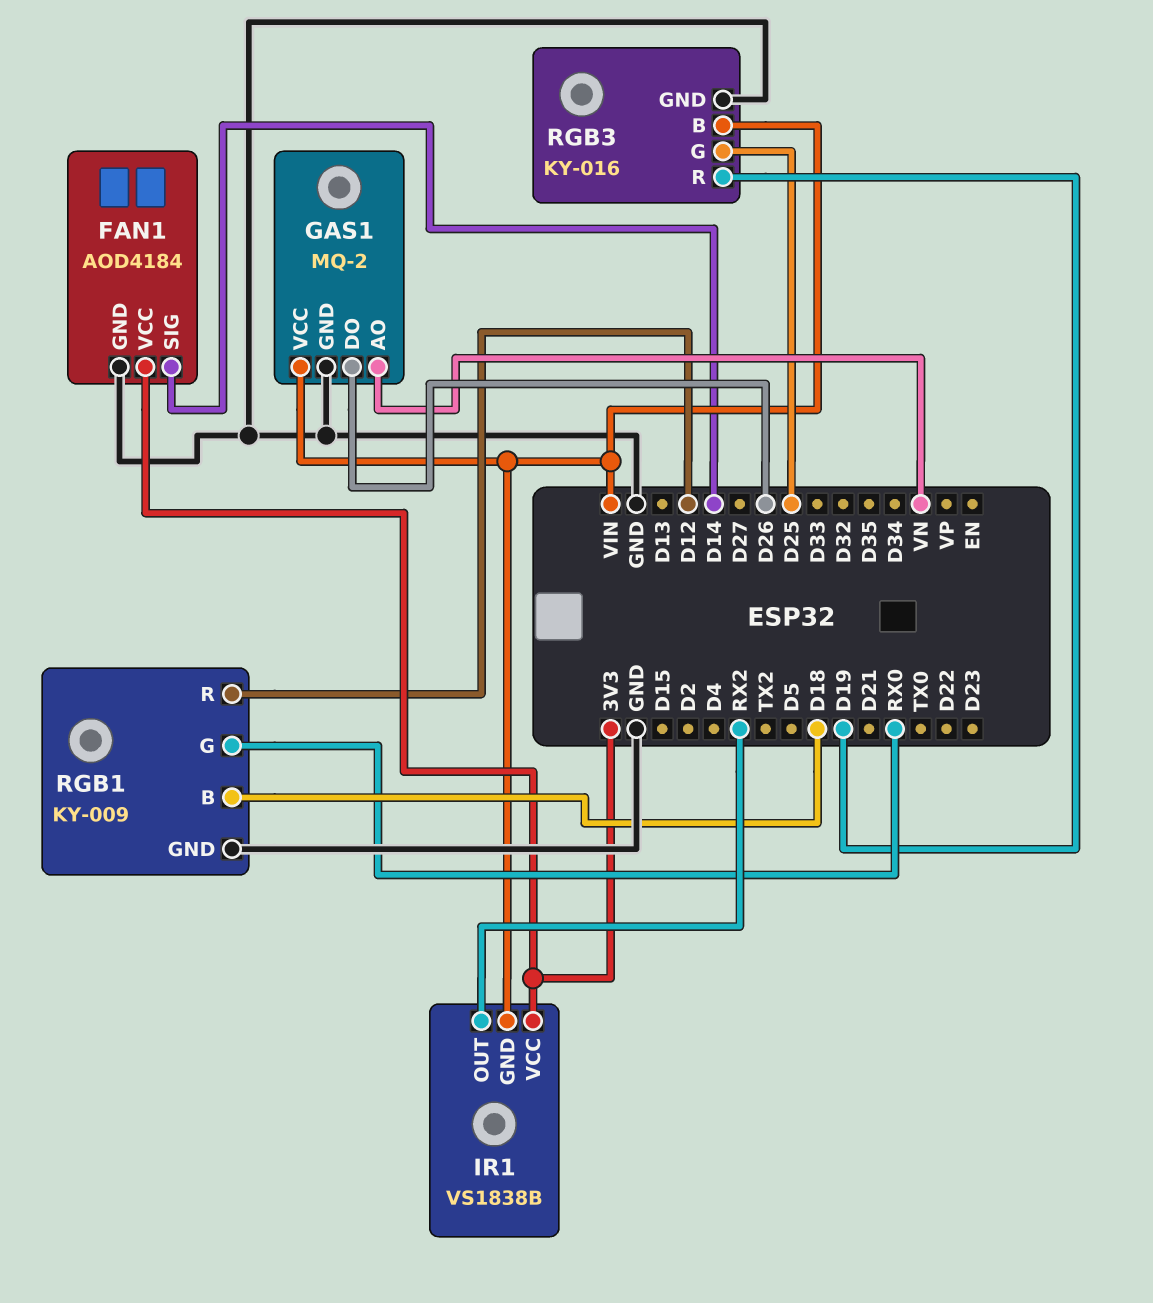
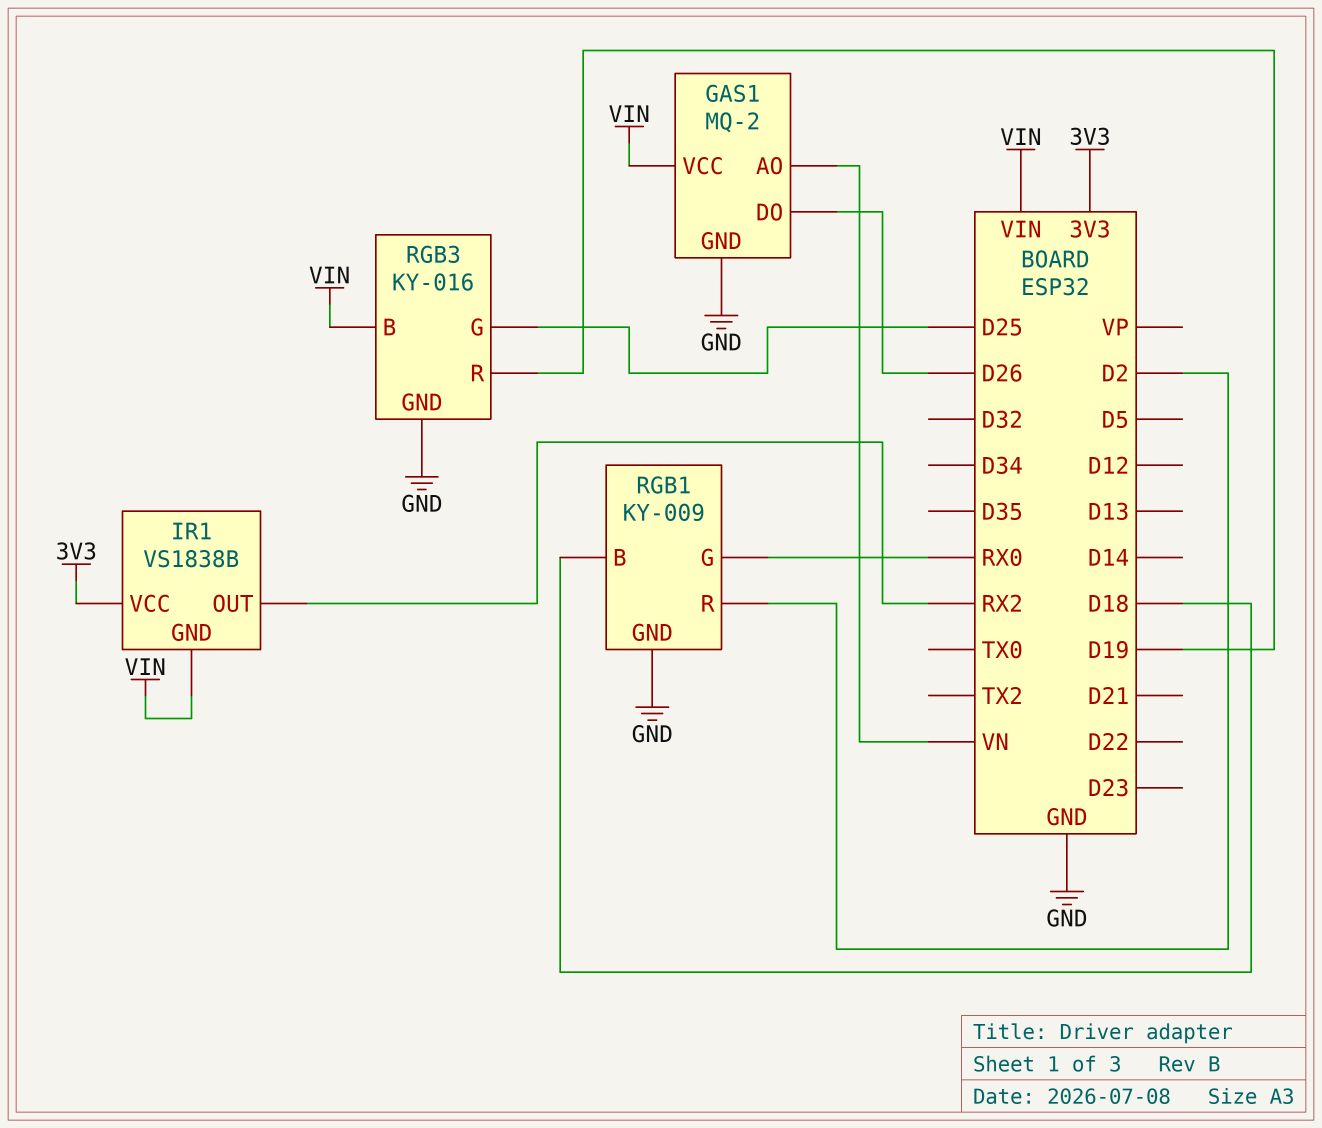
FAN1: AOD4184 -> none
FAN1 pin GND: GND -> none
FAN1 pin SIG: D14 -> none
FAN1 pin VCC: 3V3 -> none
RGB1 pin R: D12 -> D2

